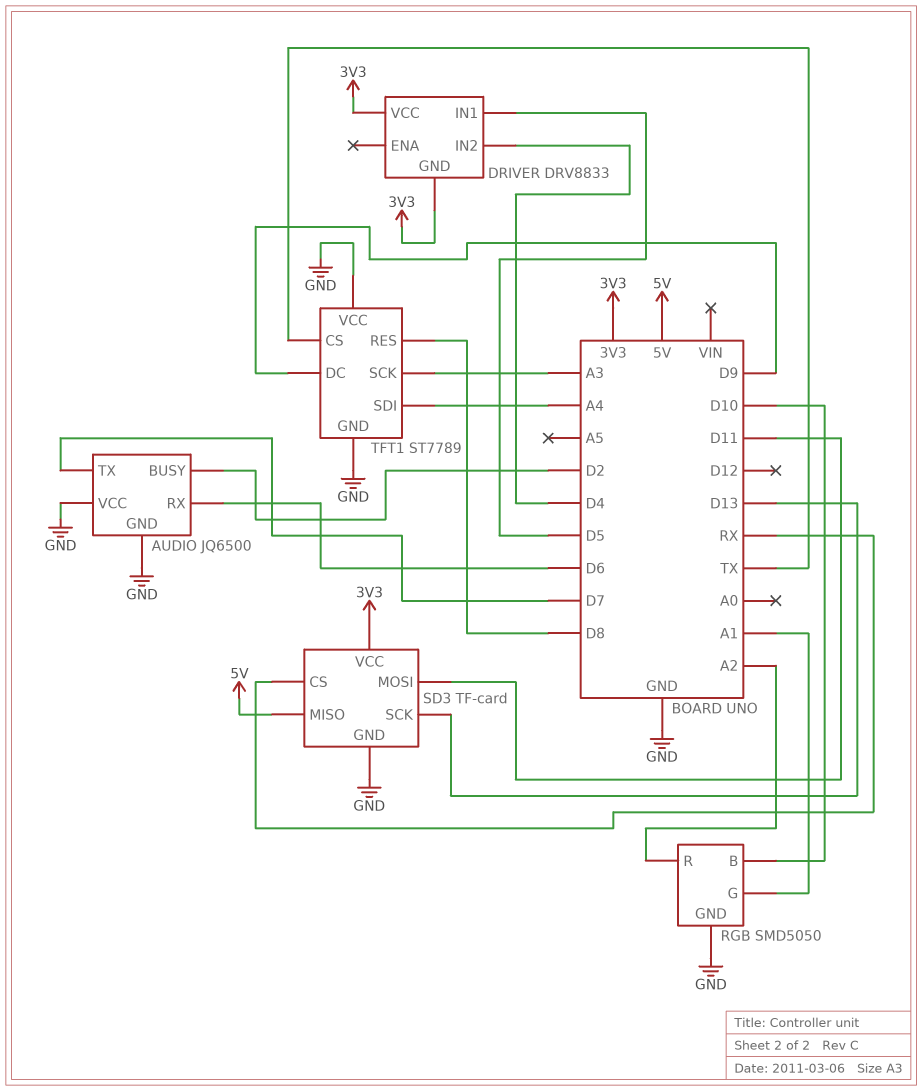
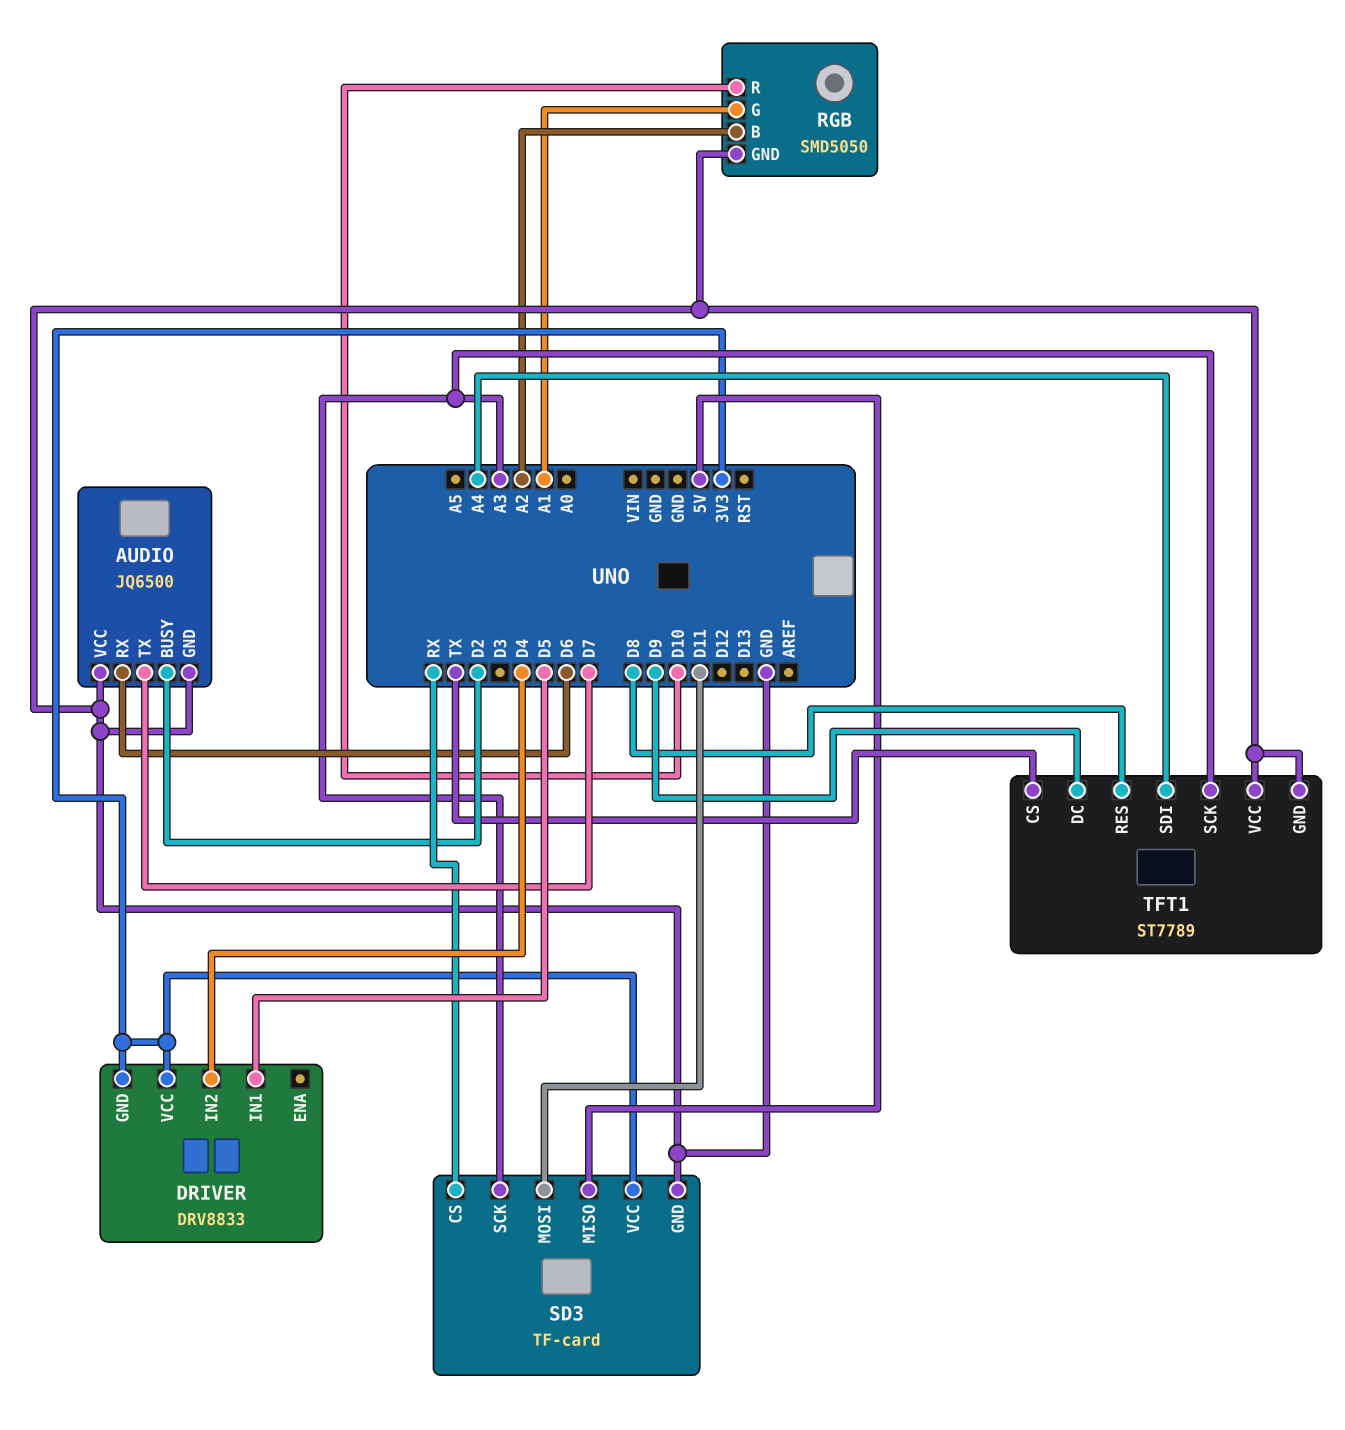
RGB pin B: D10 -> A2
RGB pin R: A2 -> D10
SD3 pin SCK: D13 -> A3

